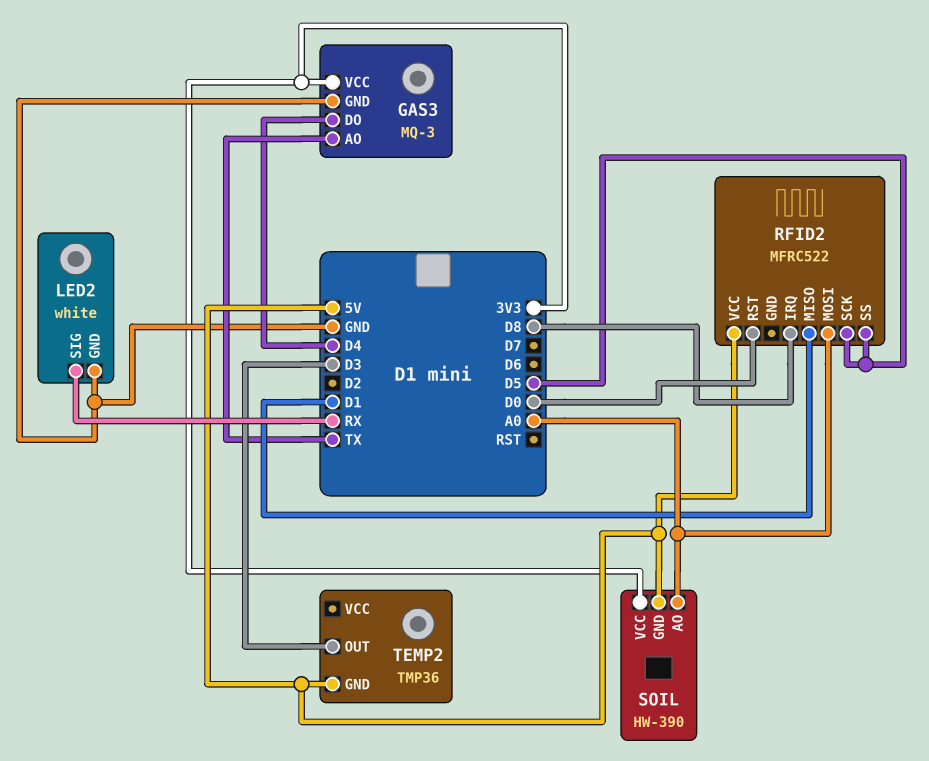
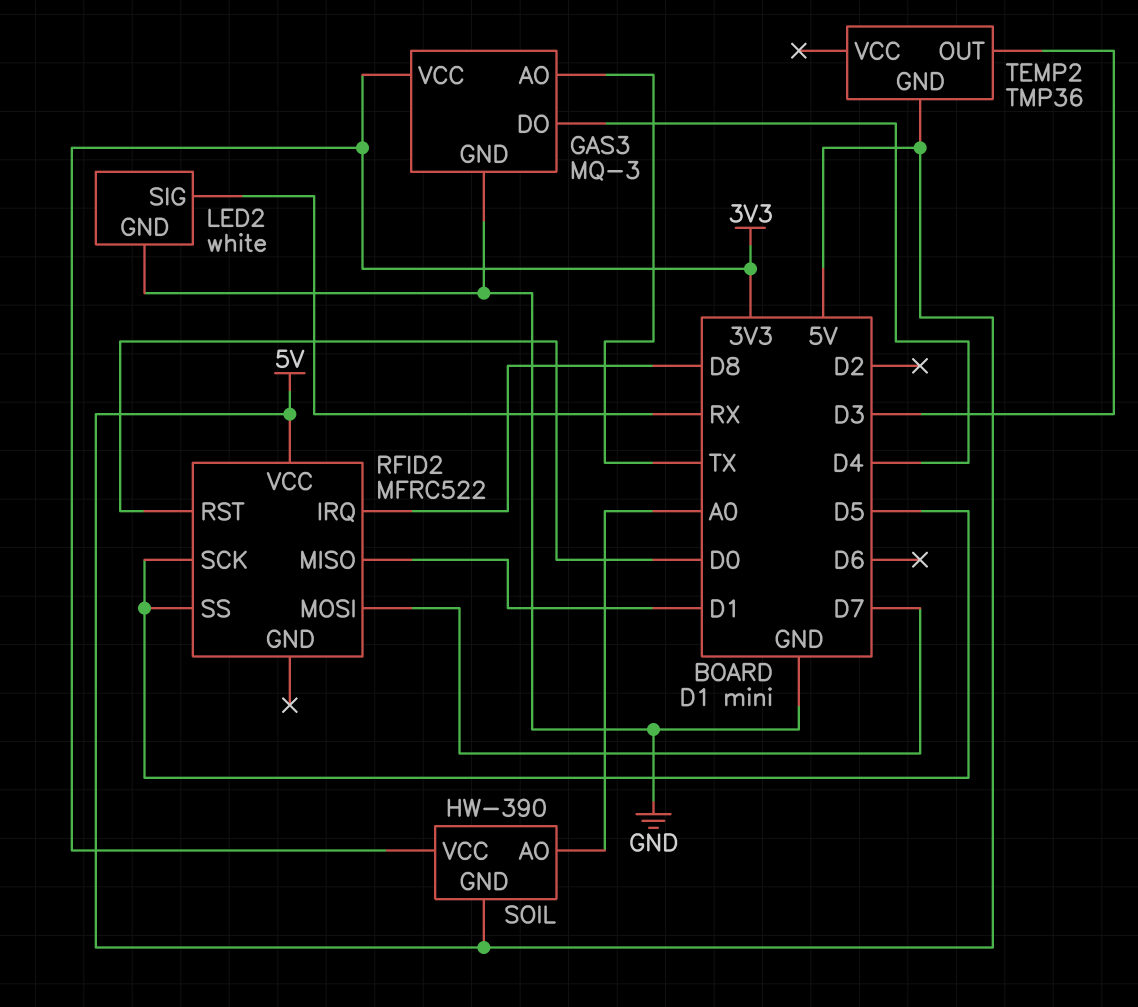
RFID2 pin MOSI: A0 -> D7

